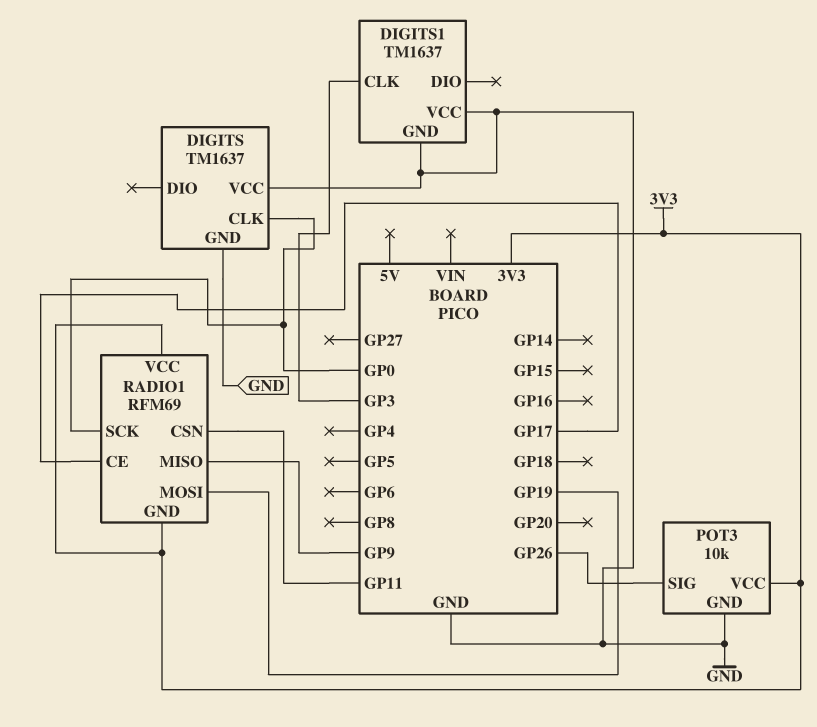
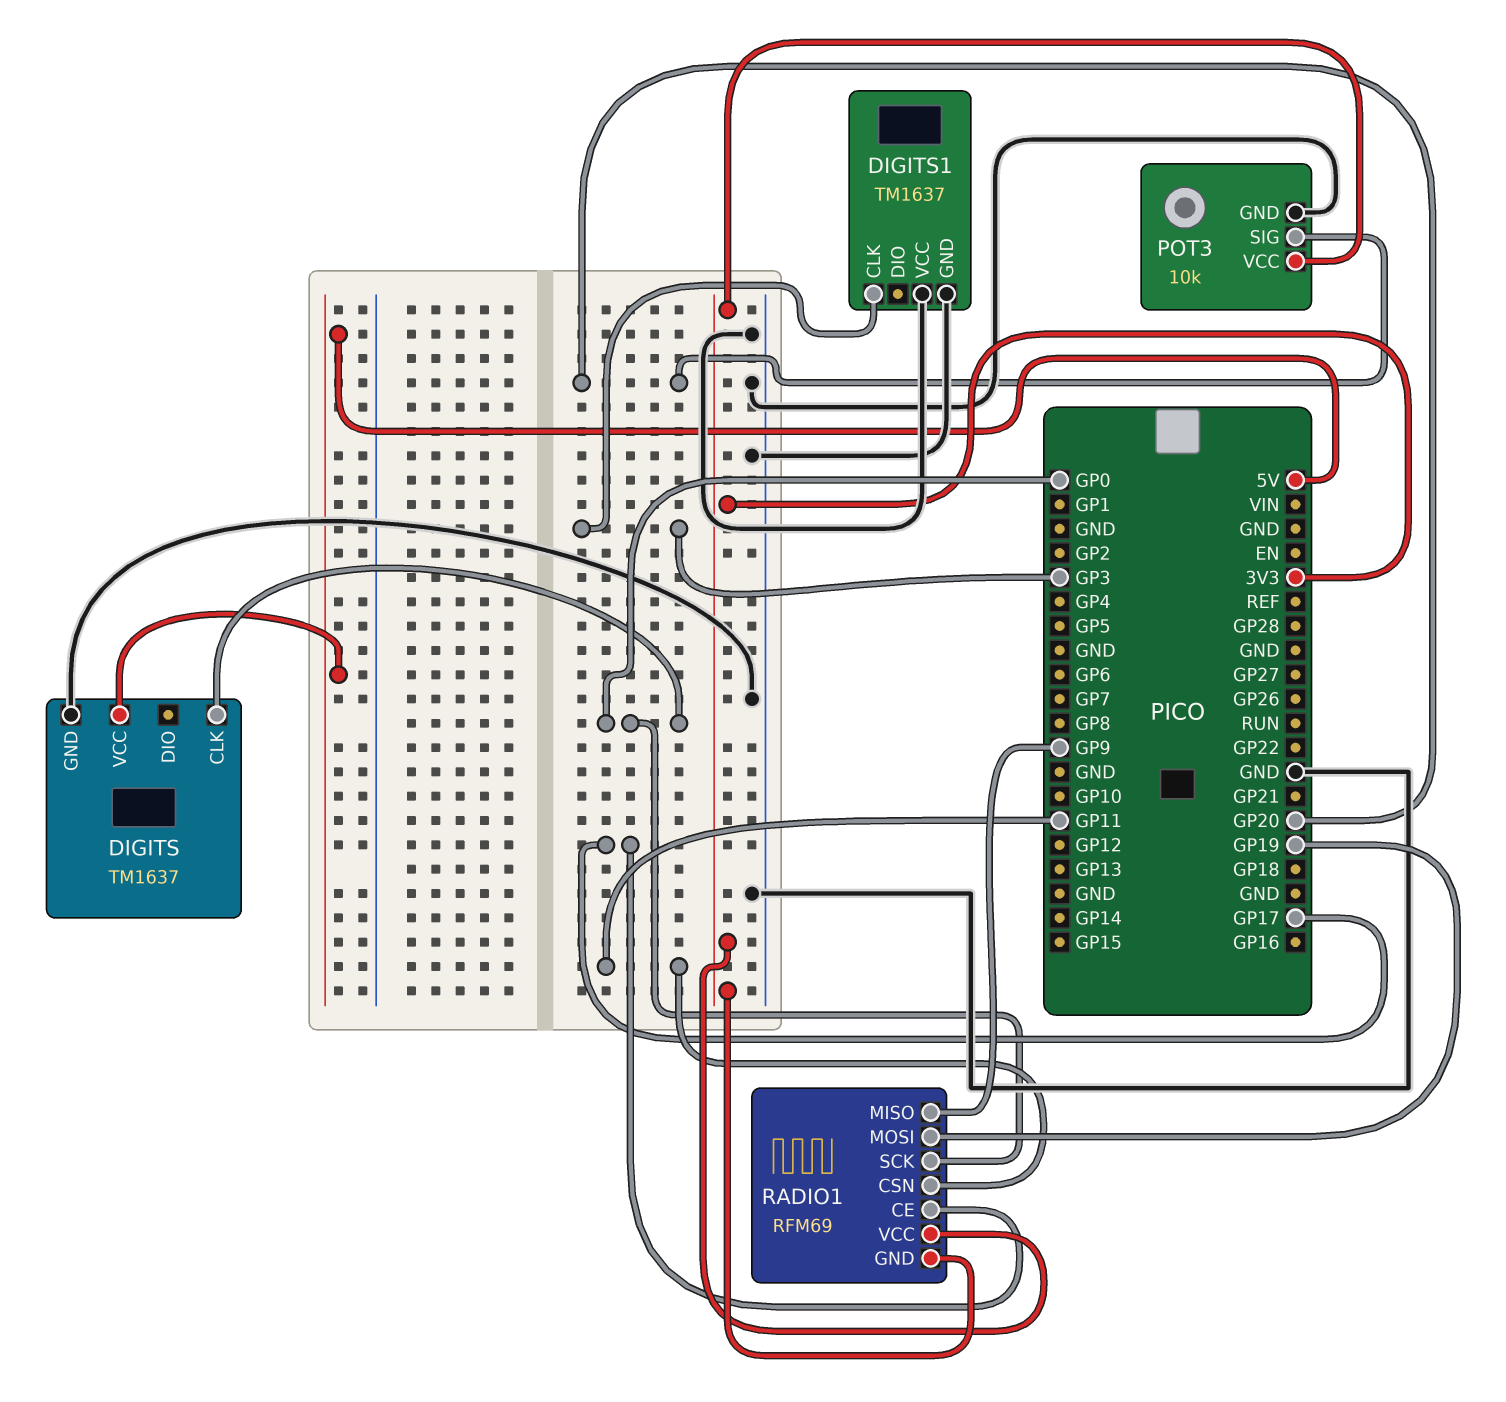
DIGITS pin VCC: GND -> 5V
POT3 pin SIG: GP26 -> GP20

